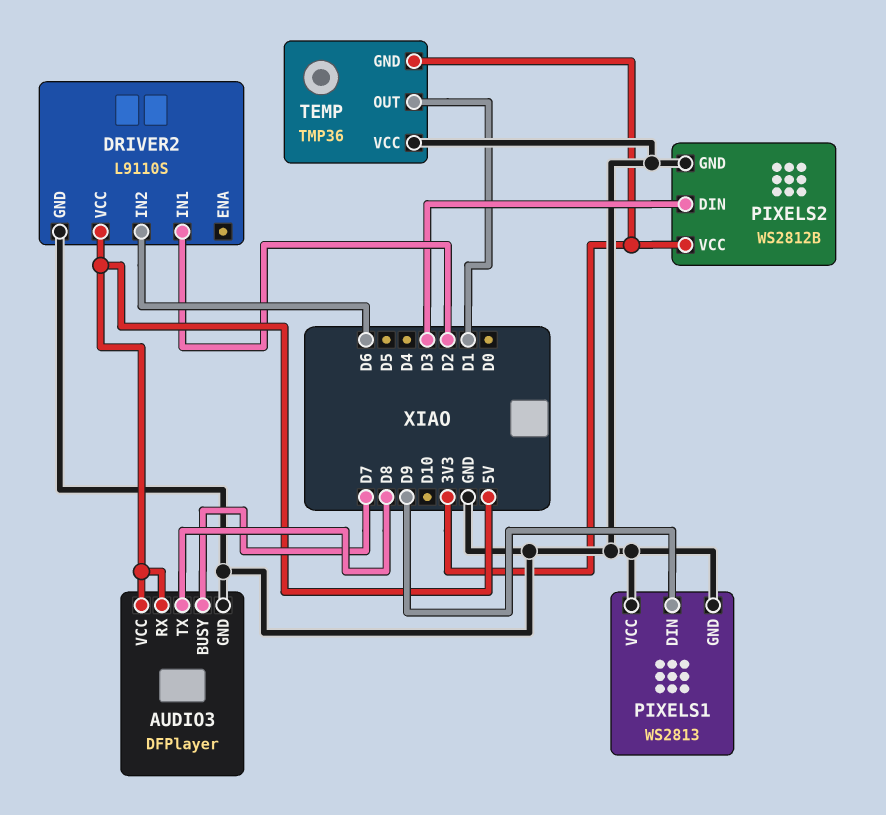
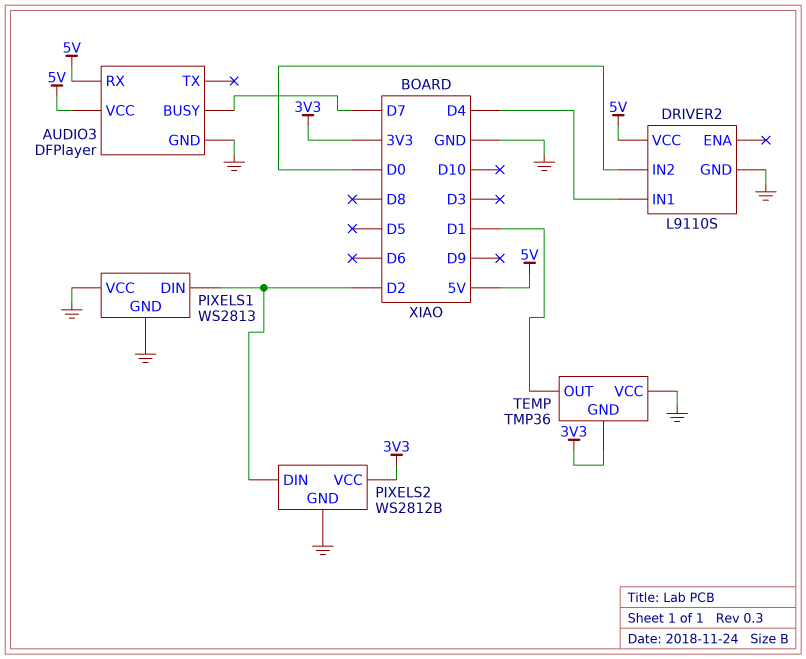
AUDIO3 pin TX: D8 -> none
DRIVER2 pin IN1: D2 -> D4
DRIVER2 pin IN2: D6 -> D0
PIXELS1 pin DIN: D9 -> D2
PIXELS2 pin DIN: D3 -> D2

